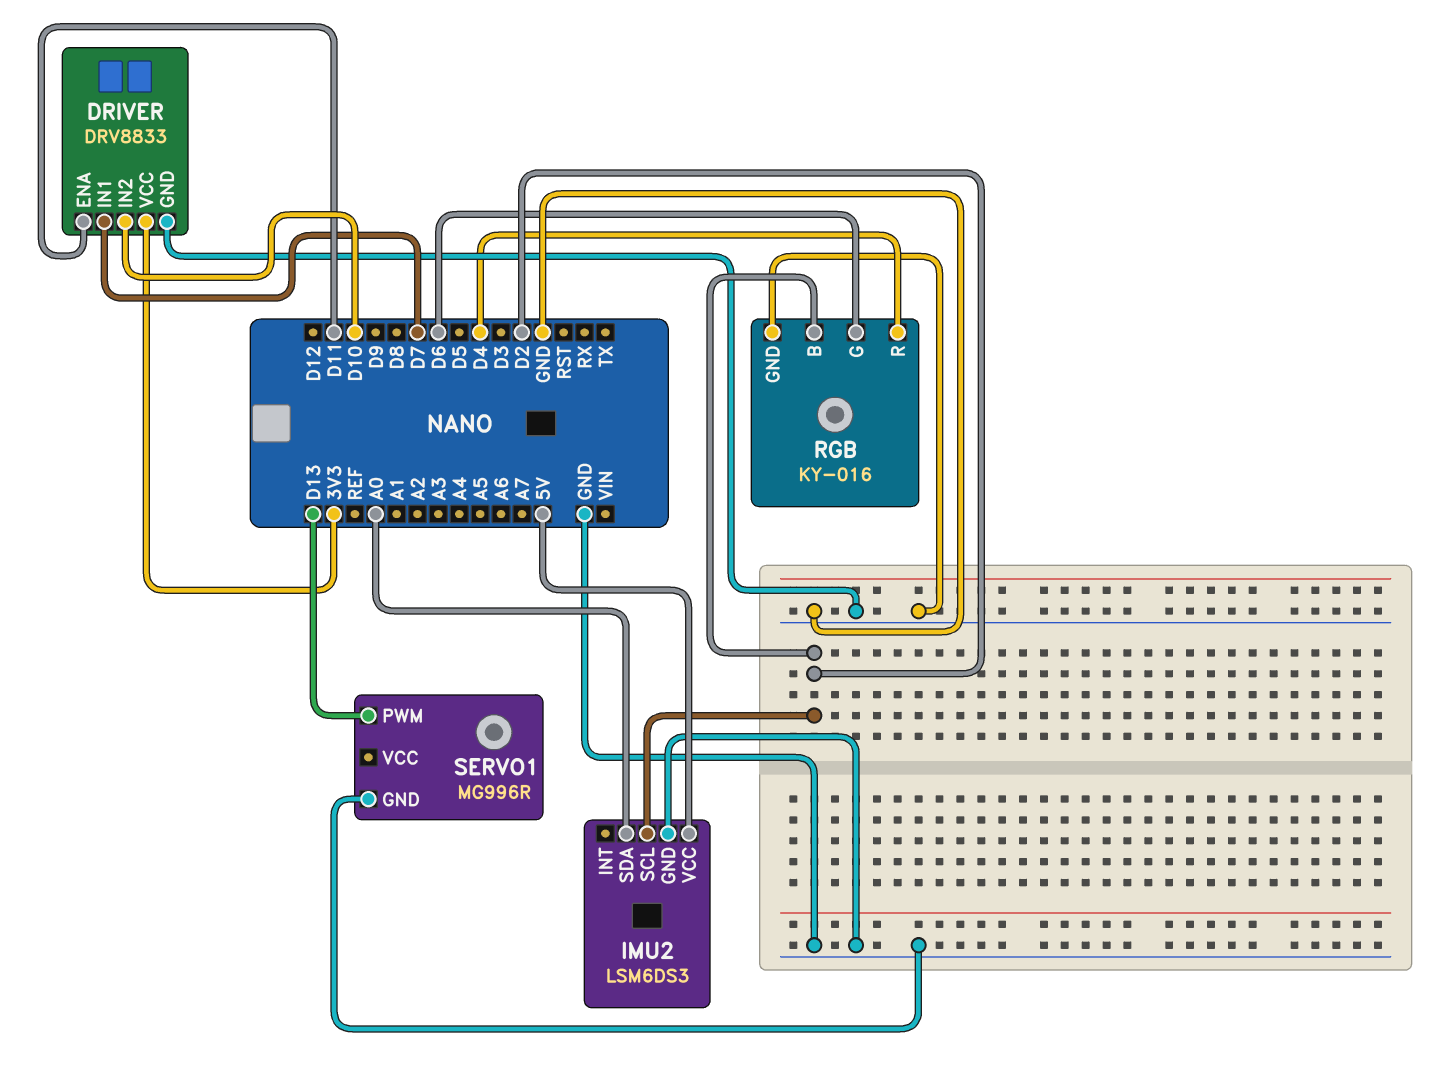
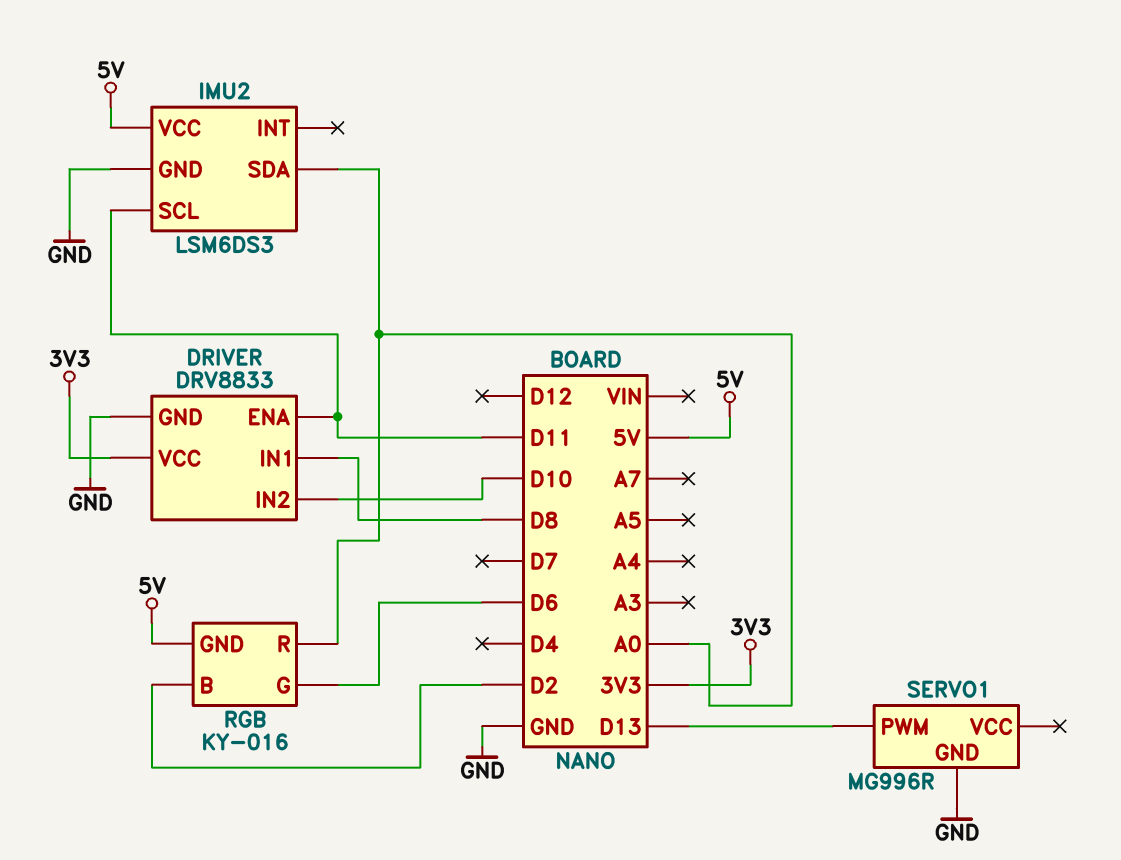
DRIVER pin IN1: D7 -> D8
IMU2 pin SCL: D2 -> D11
RGB pin GND: GND -> 5V
RGB pin R: D4 -> A0

